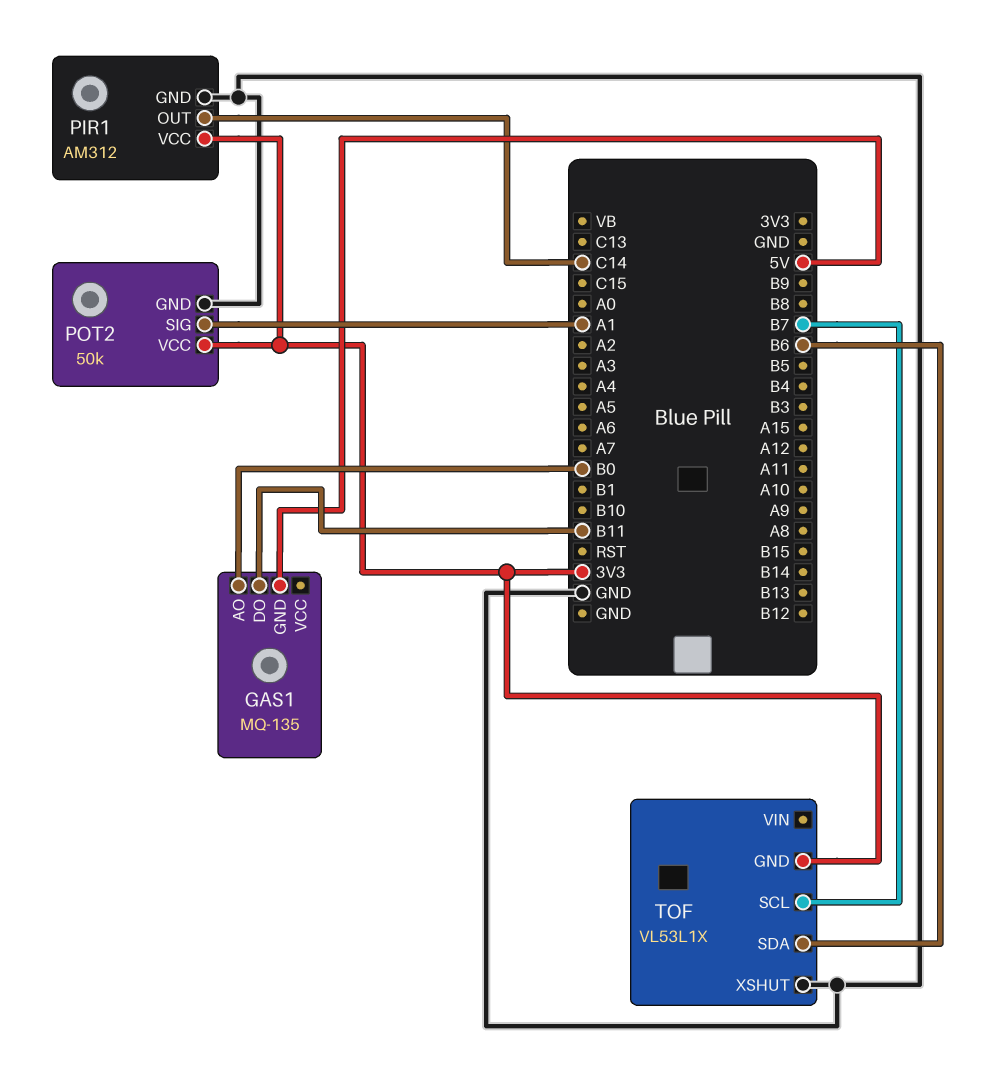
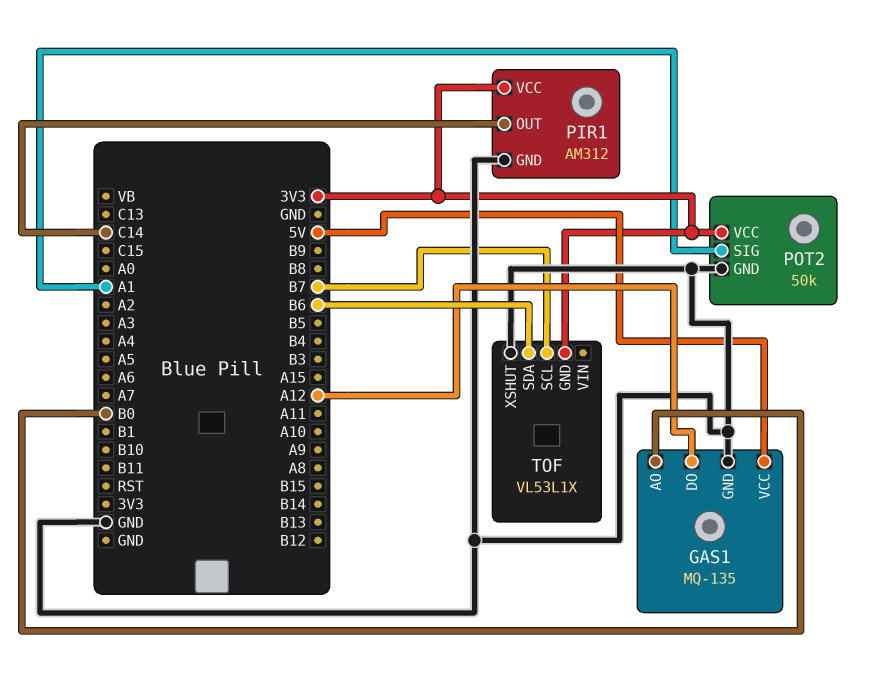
GAS1 pin DO: B11 -> A12
GAS1 pin GND: 5V -> GND
GAS1 pin VCC: none -> 5V

